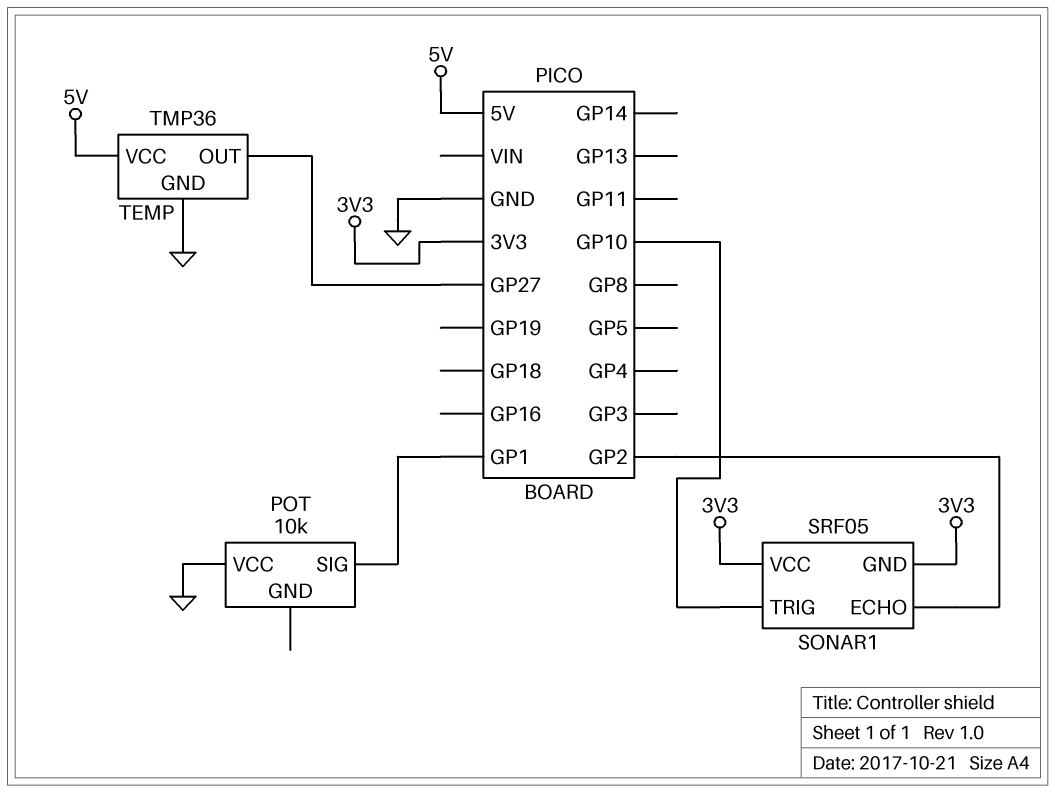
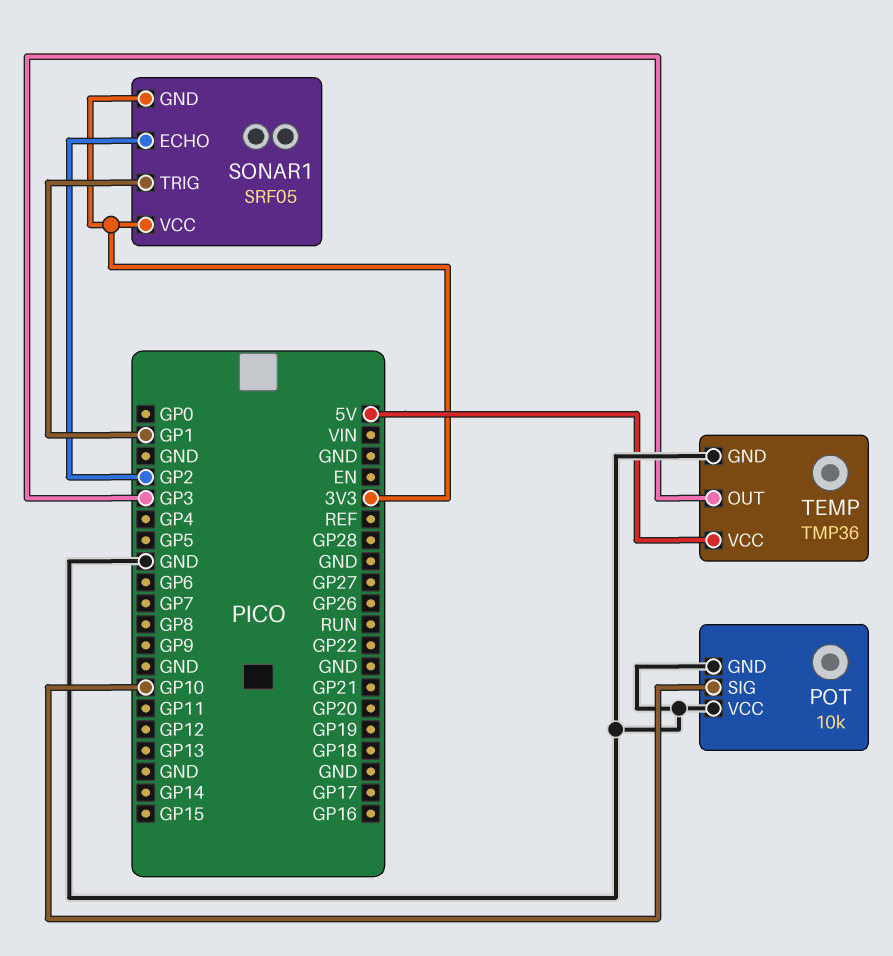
POT pin GND: none -> GND
POT pin SIG: GP1 -> GP10
SONAR1 pin TRIG: GP10 -> GP1
TEMP pin OUT: GP27 -> GP3

